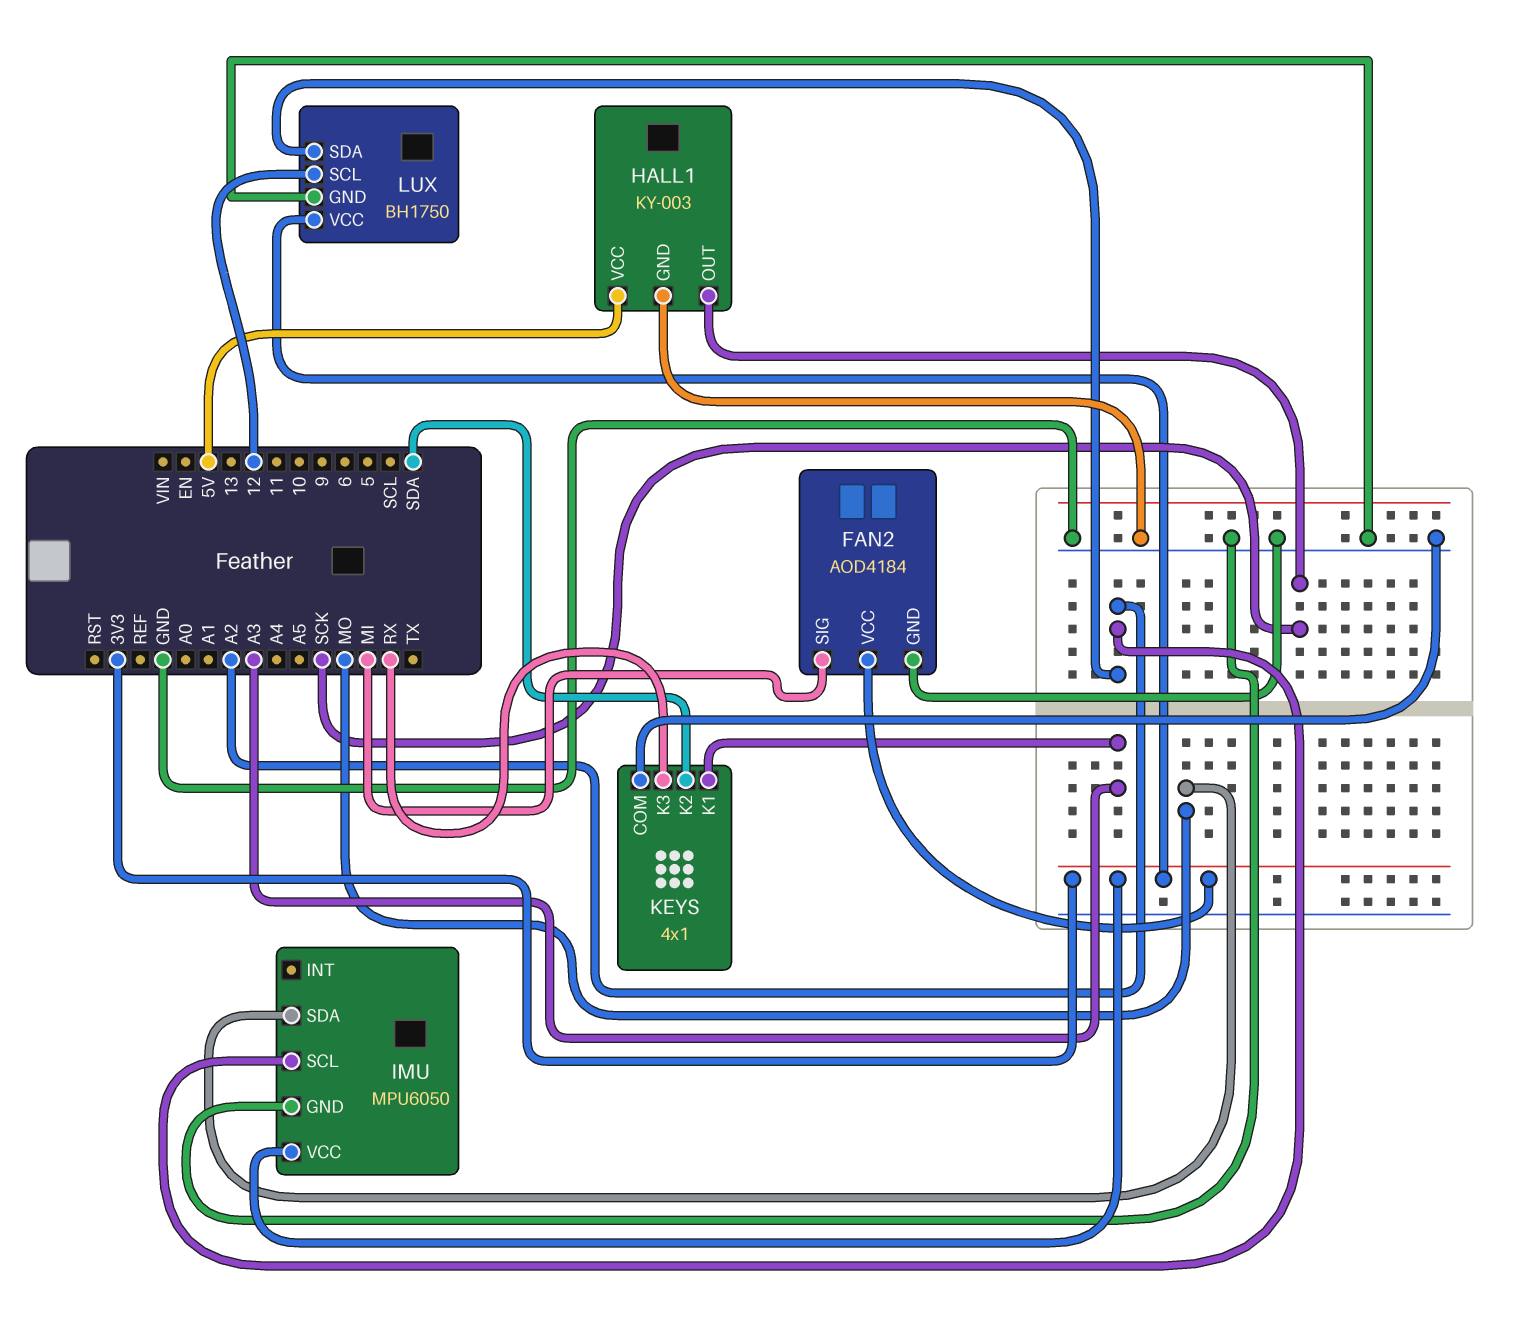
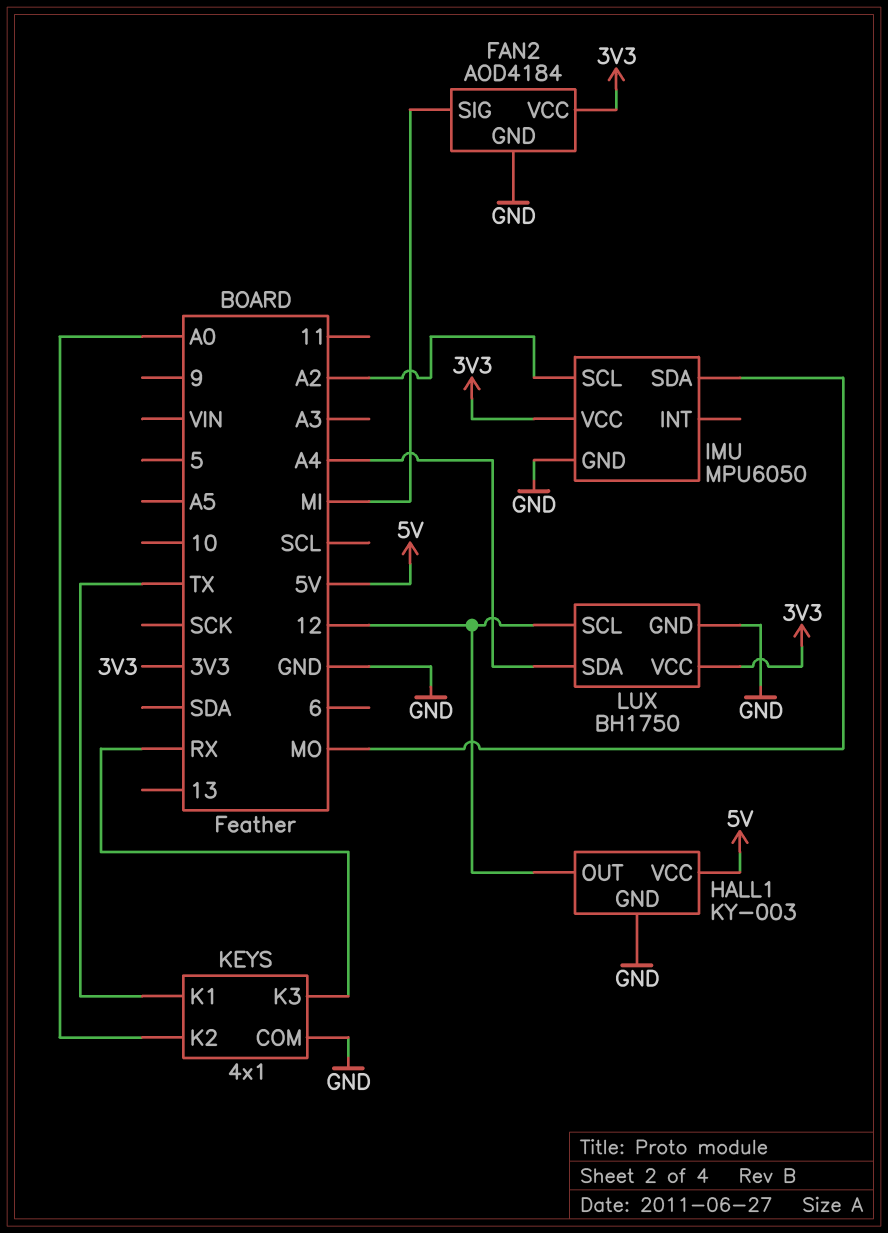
HALL1 pin OUT: SCK -> 12
KEYS pin K1: A3 -> TX
KEYS pin K2: SDA -> A0
LUX pin SDA: A2 -> A4

